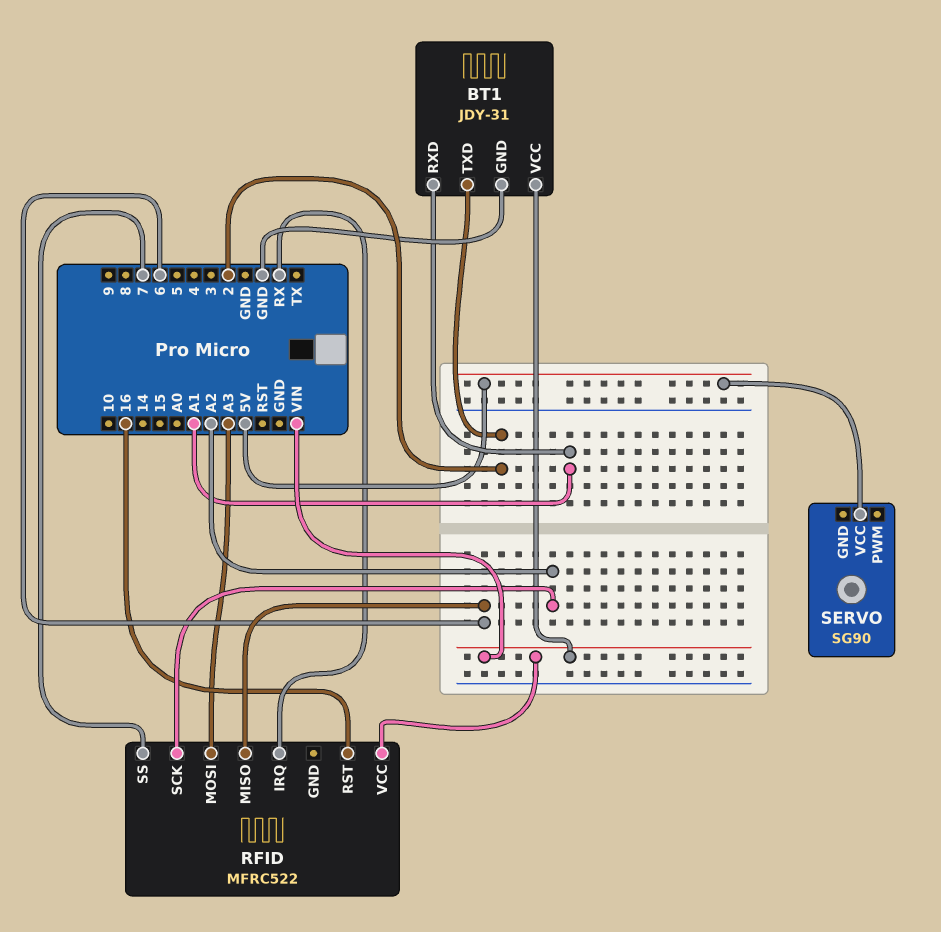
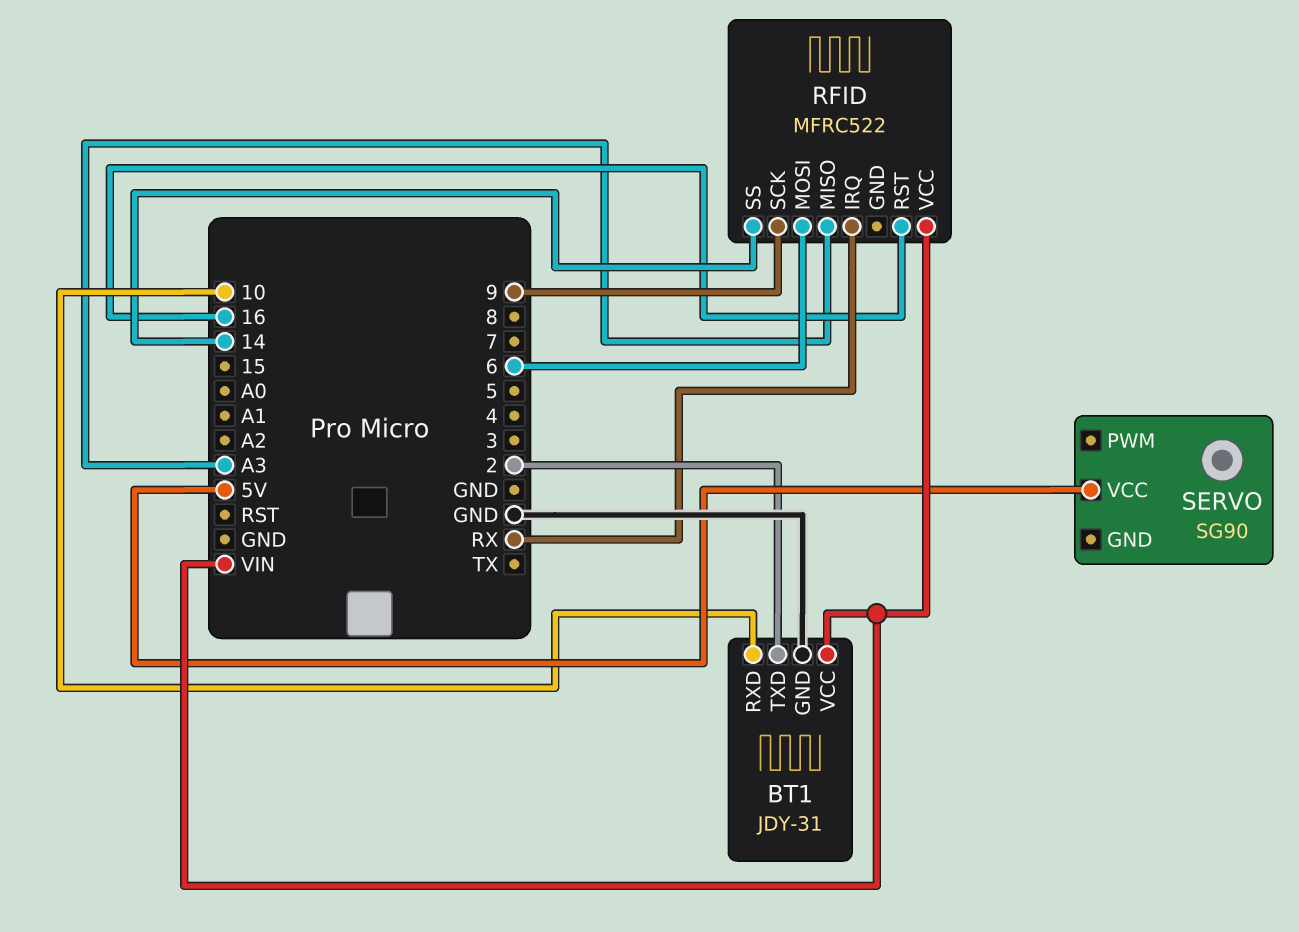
BT1 pin RXD: A1 -> 10
RFID pin MISO: 6 -> A3
RFID pin MOSI: A3 -> 6
RFID pin SCK: A2 -> 9
RFID pin SS: 7 -> 14

